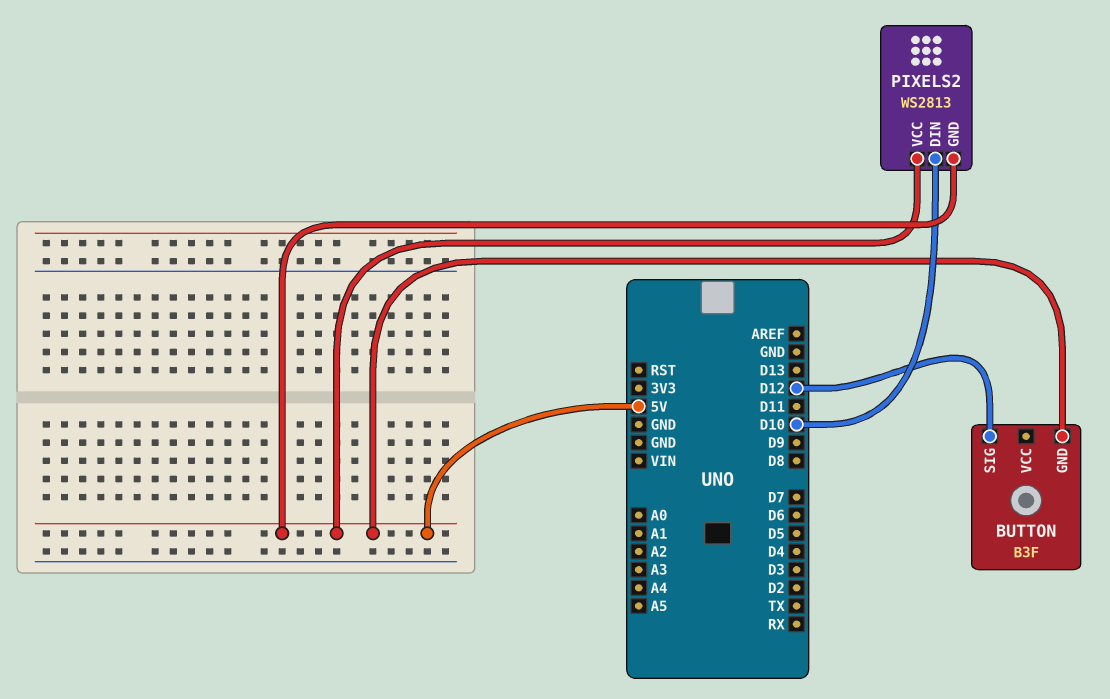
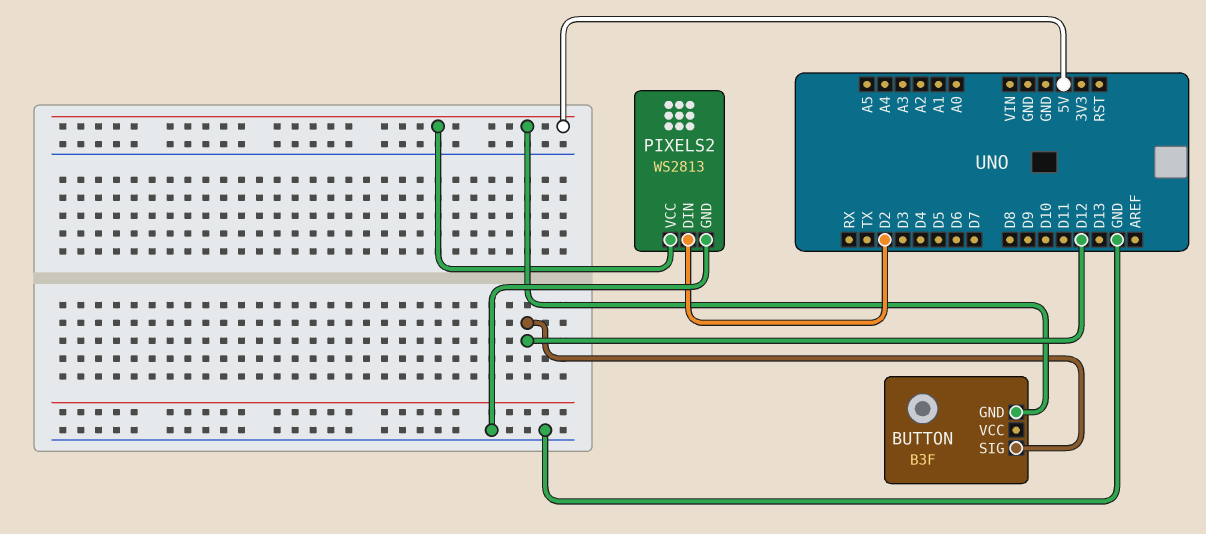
PIXELS2 pin DIN: D10 -> D2
PIXELS2 pin GND: 5V -> GND

